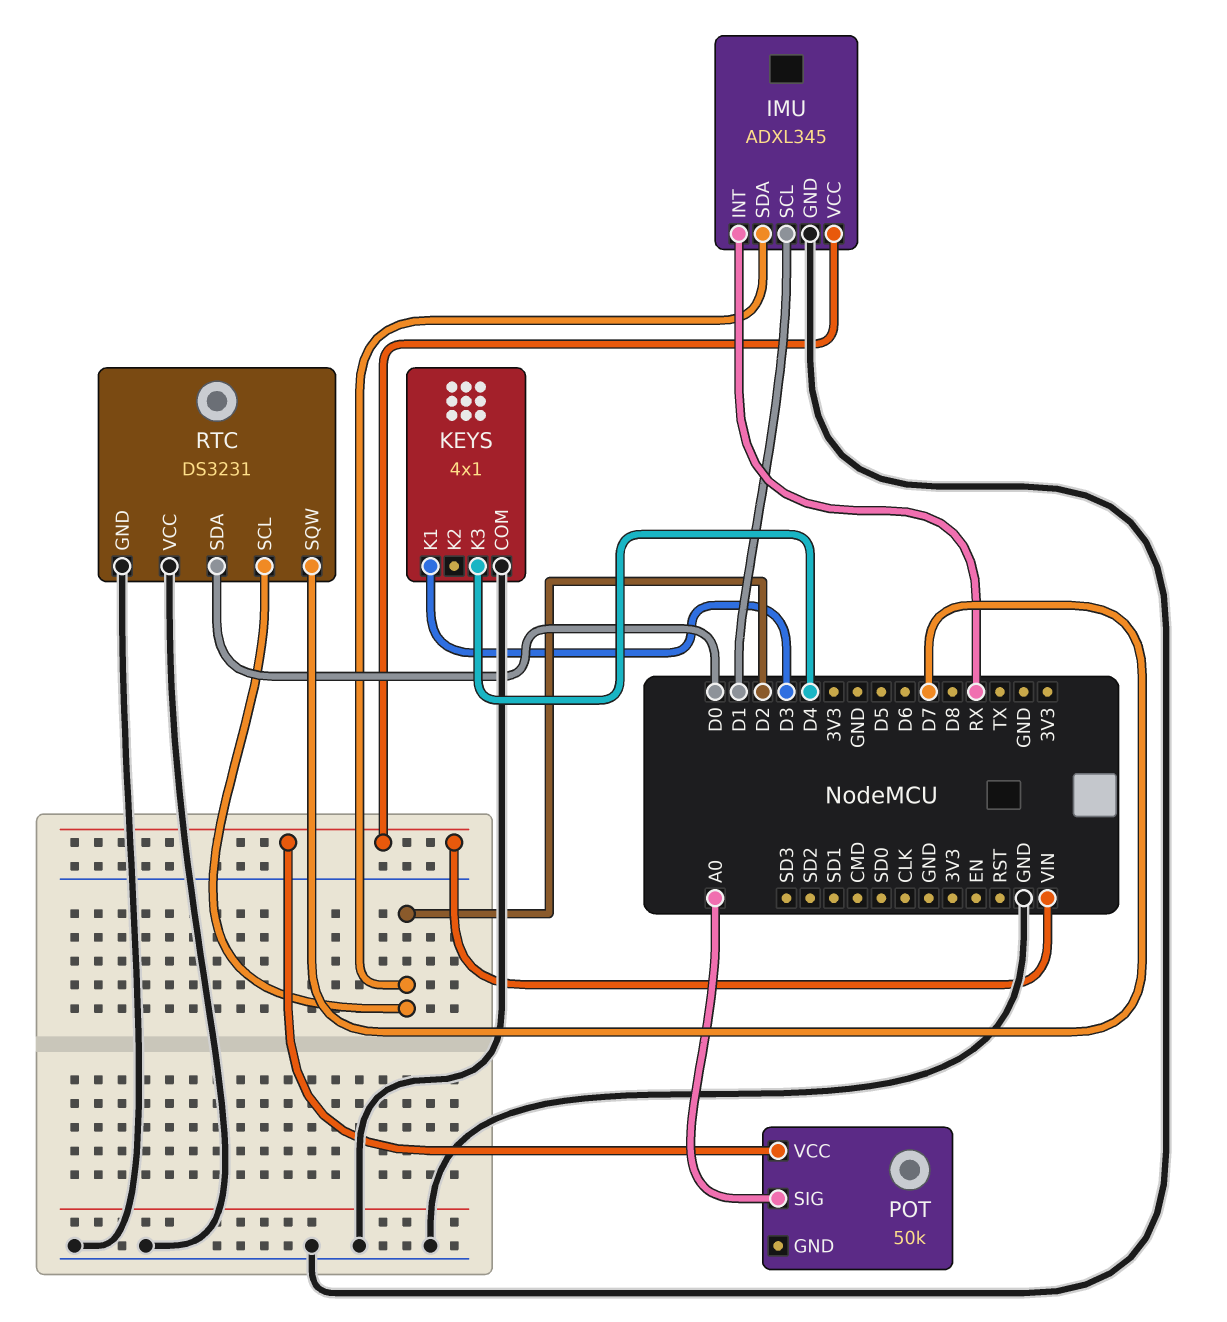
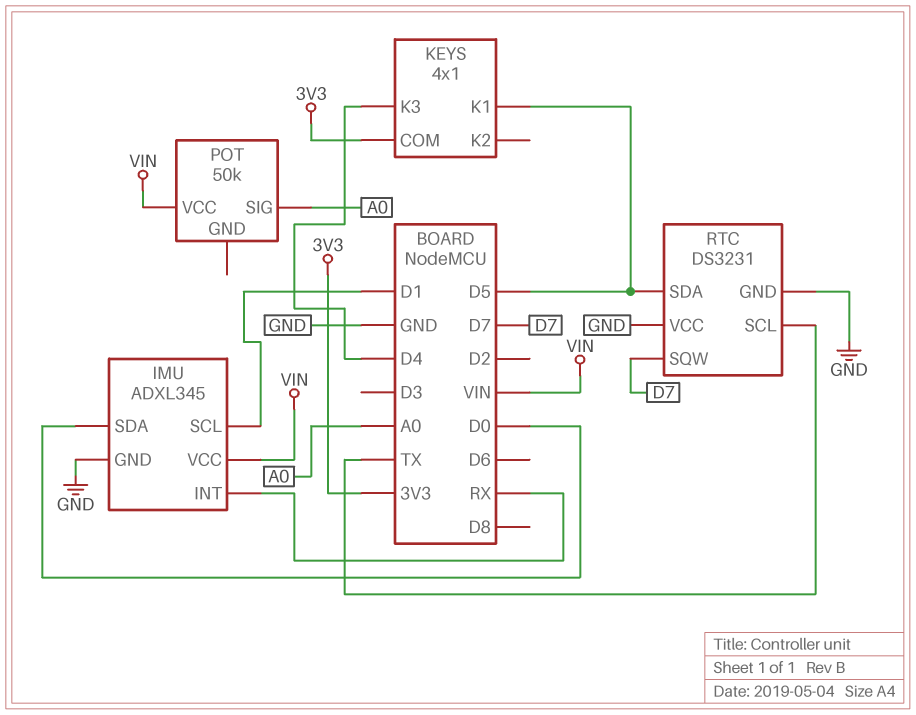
IMU pin SDA: D2 -> D0
KEYS pin COM: GND -> 3V3
KEYS pin K1: D3 -> D5
RTC pin SCL: D2 -> TX
RTC pin SDA: D0 -> D5

